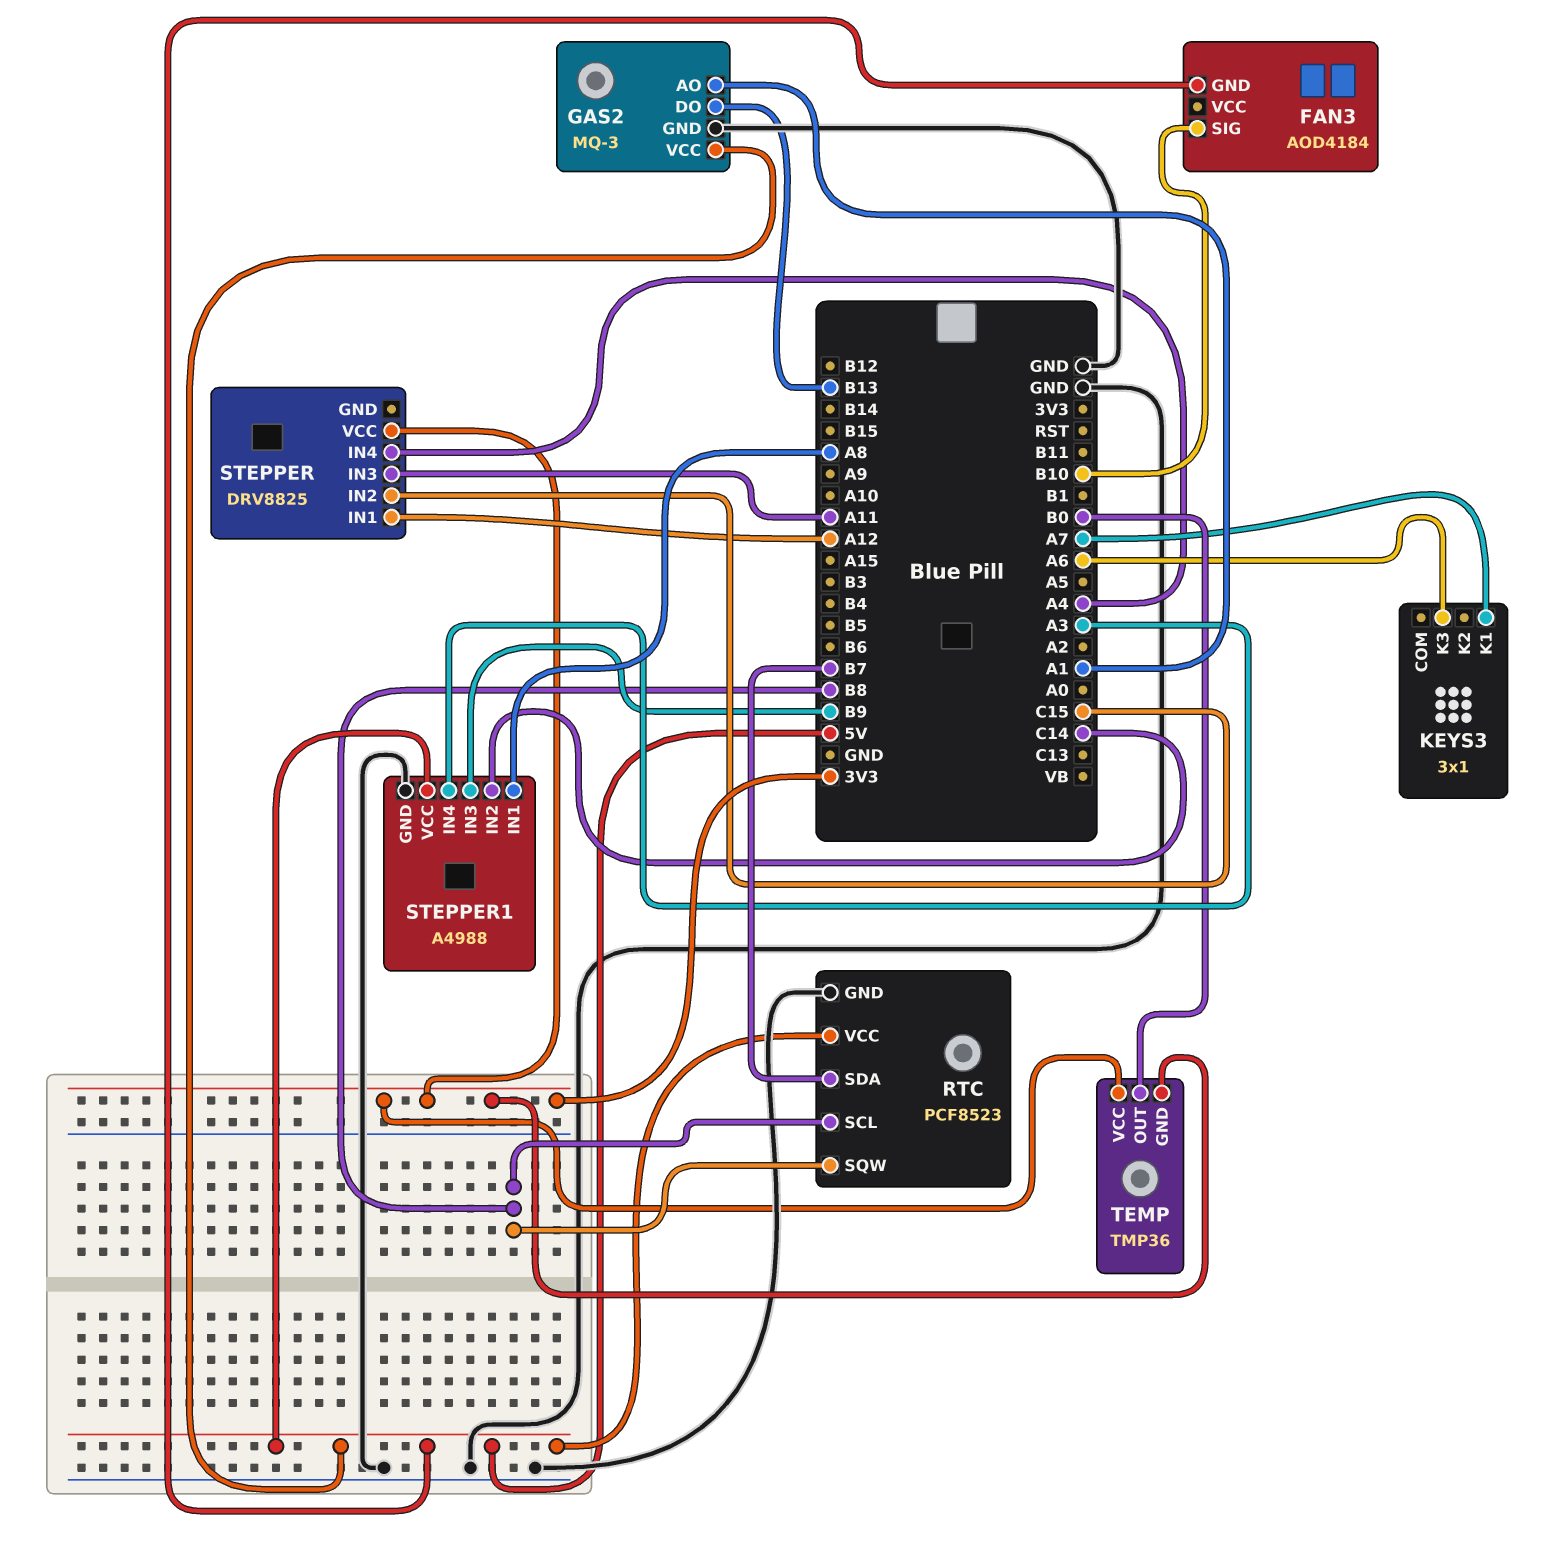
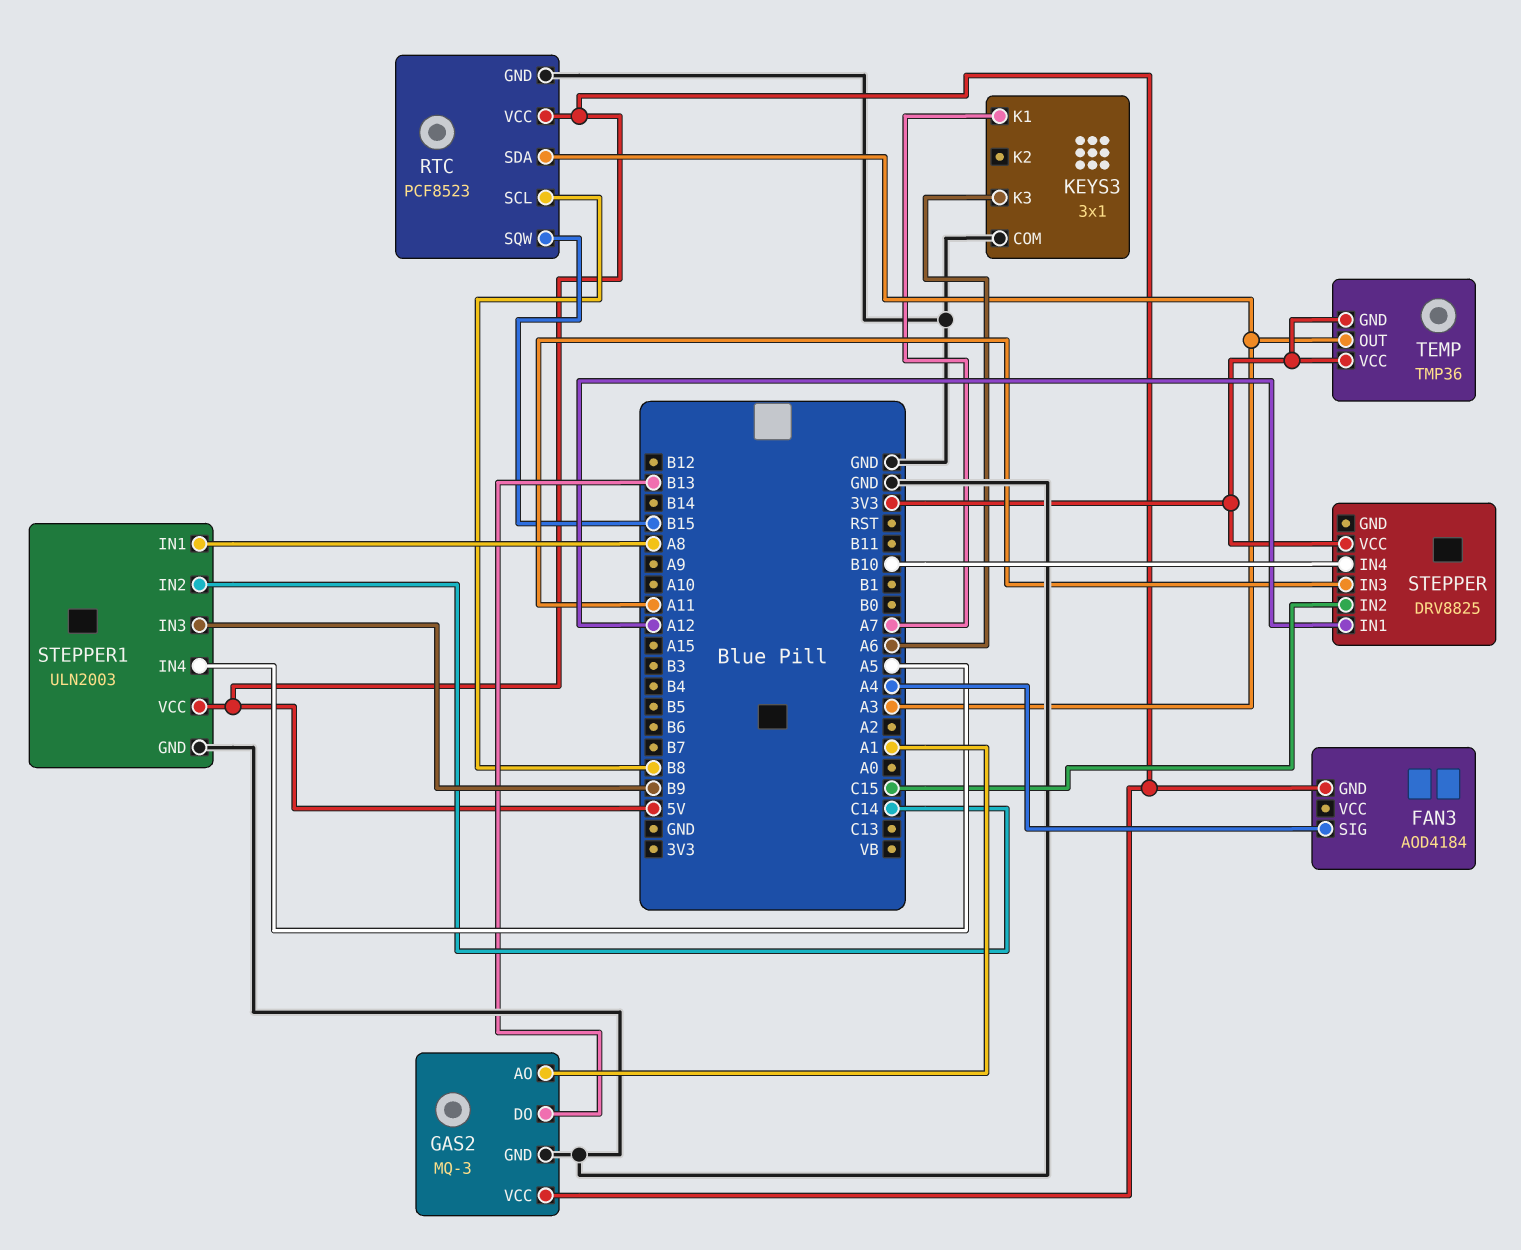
FAN3 pin SIG: B10 -> A4
KEYS3 pin COM: none -> GND
RTC pin SDA: B7 -> A3
RTC pin SQW: B8 -> B15
STEPPER pin IN4: A4 -> B10
STEPPER1: A4988 -> ULN2003
STEPPER1 pin IN4: A3 -> A5
TEMP pin OUT: B0 -> A3

